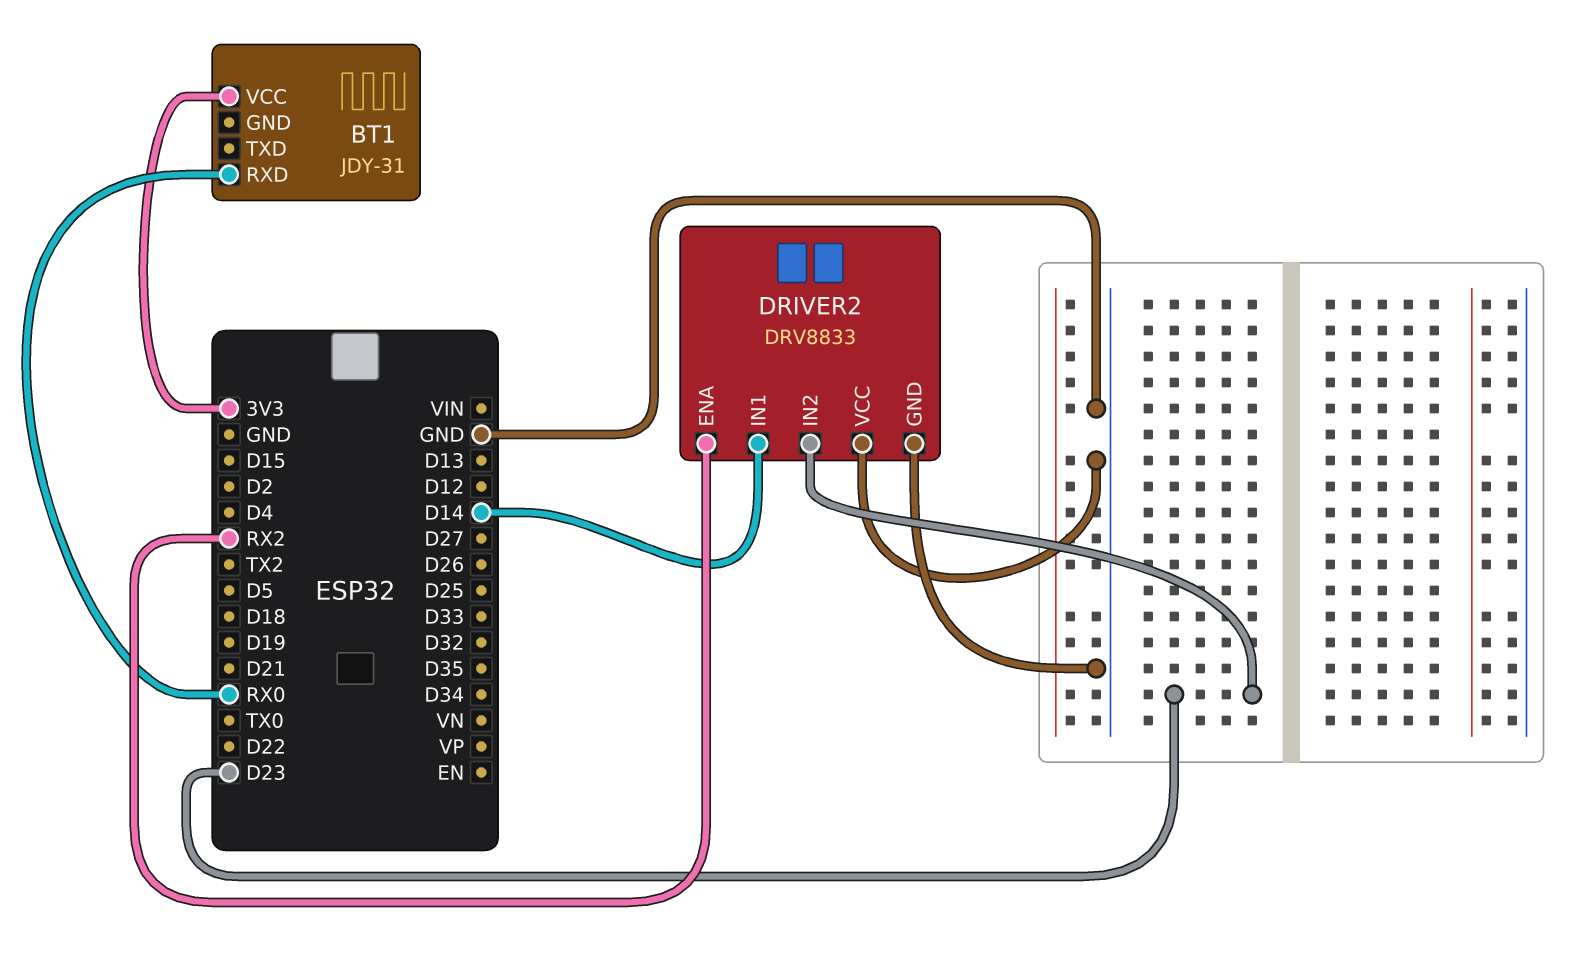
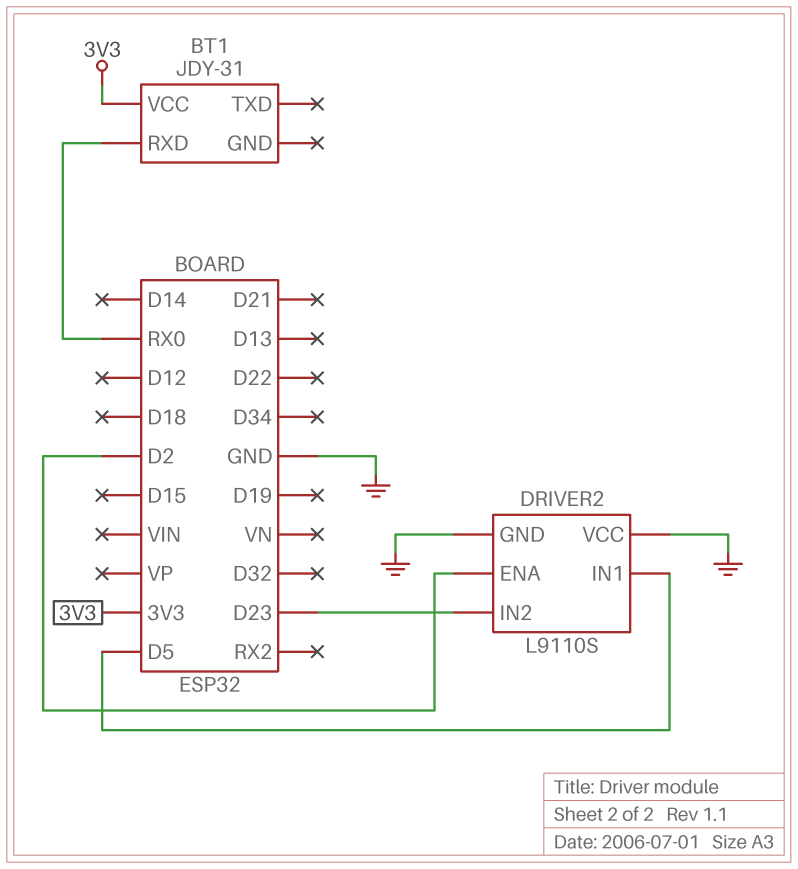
DRIVER2: DRV8833 -> L9110S
DRIVER2 pin ENA: RX2 -> D2
DRIVER2 pin IN1: D14 -> D5

